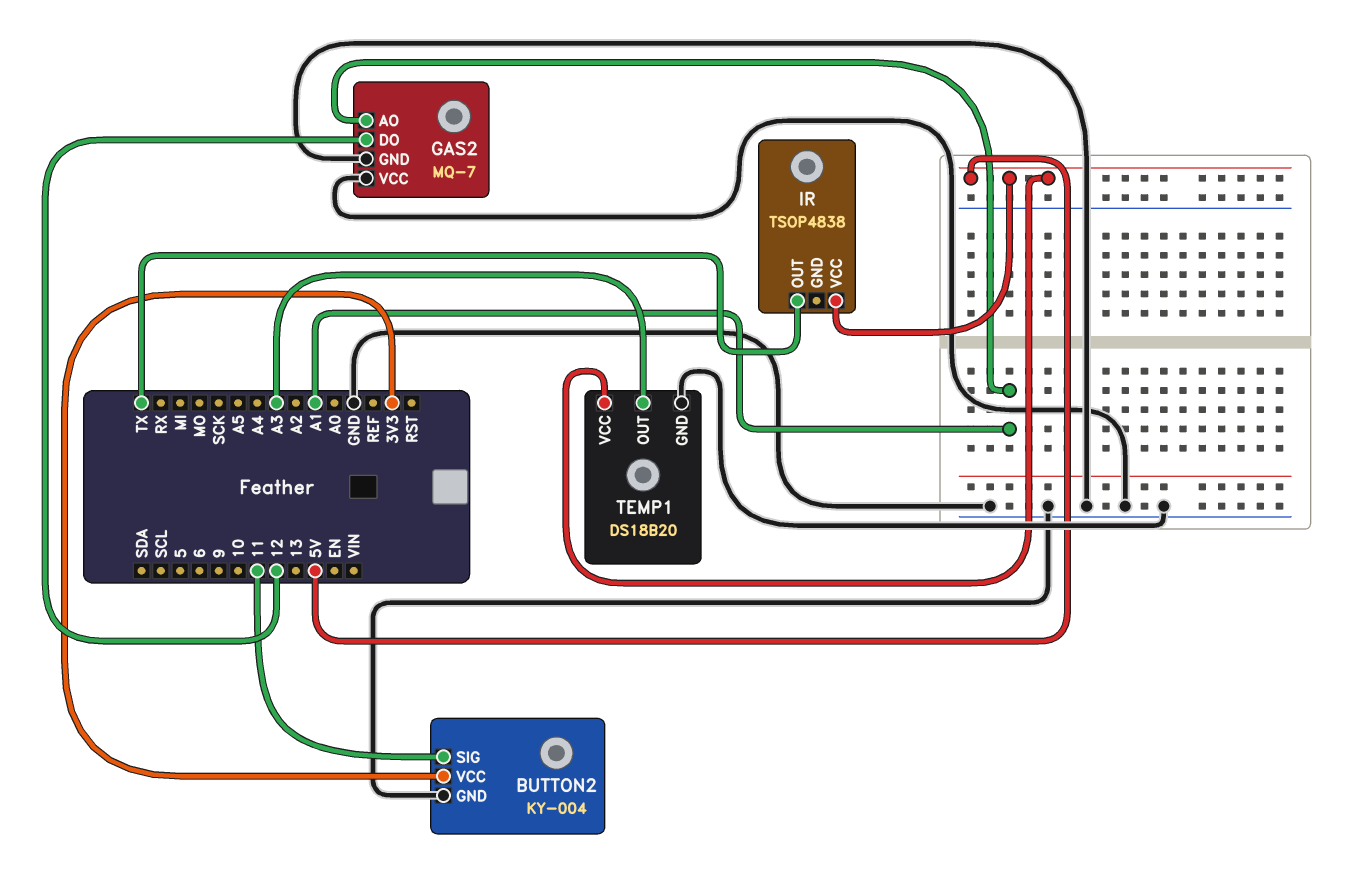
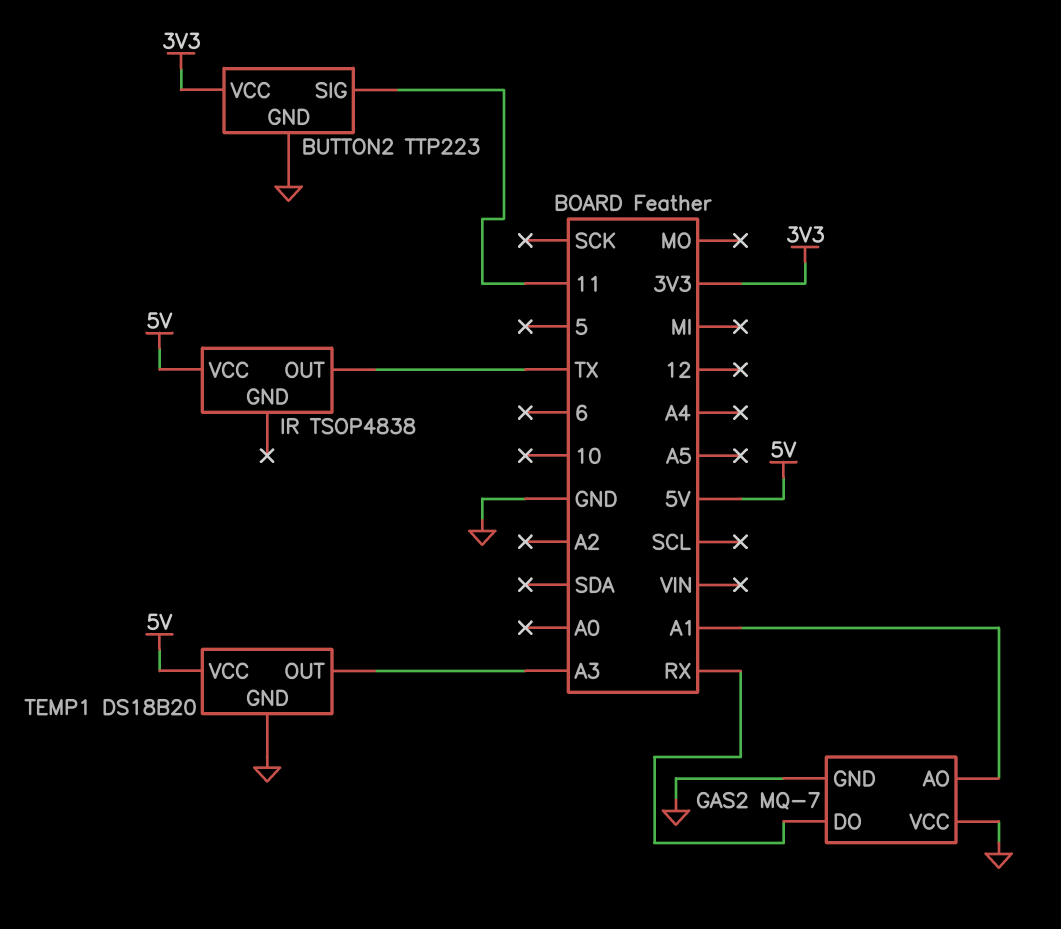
BUTTON2: KY-004 -> TTP223
GAS2 pin DO: 12 -> RX

